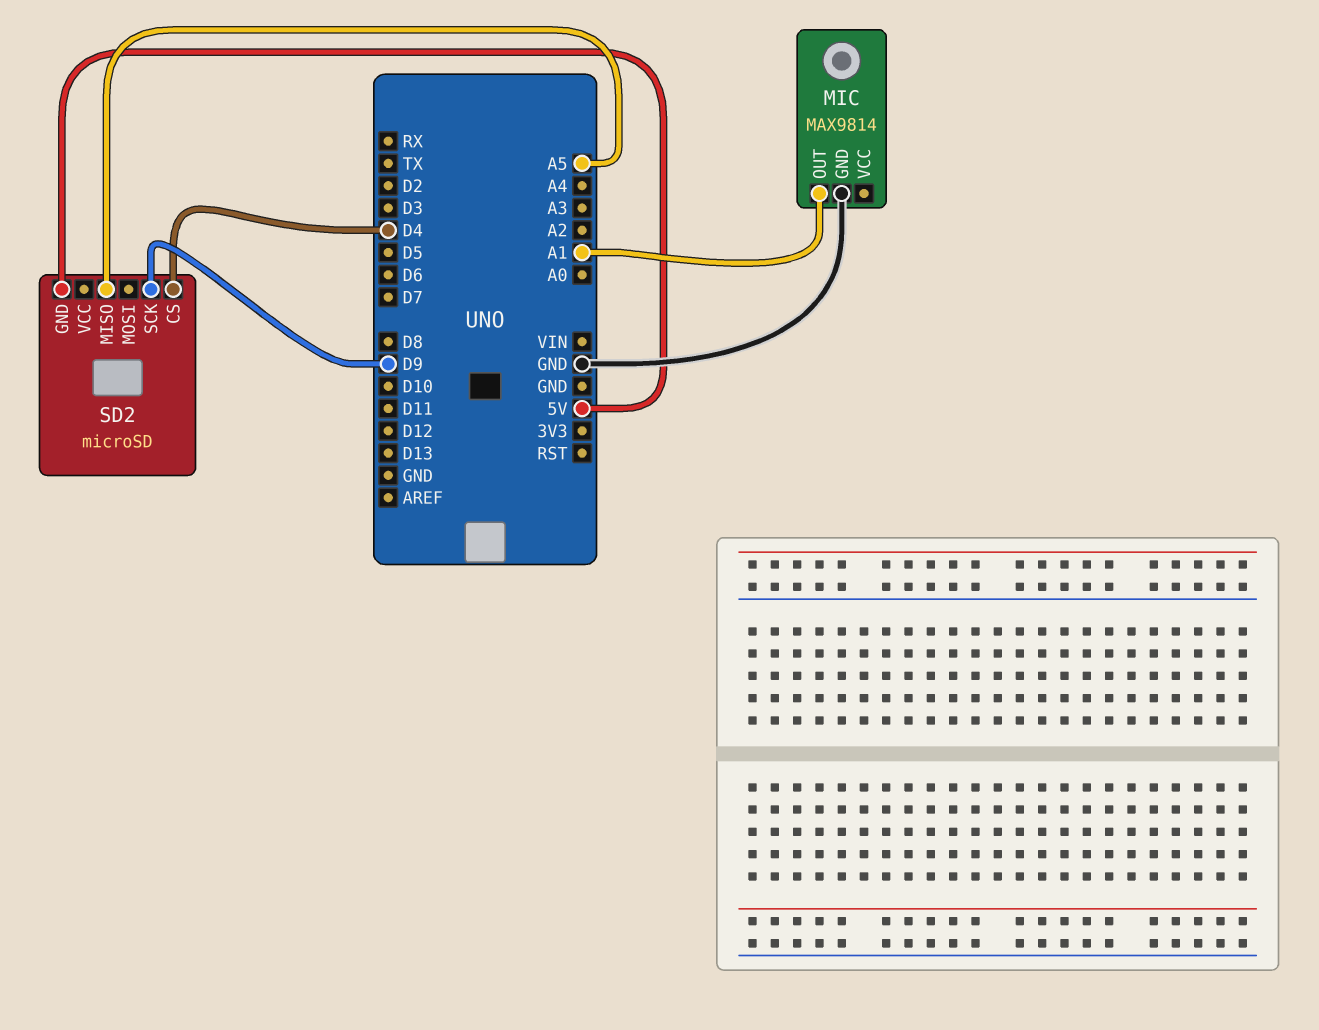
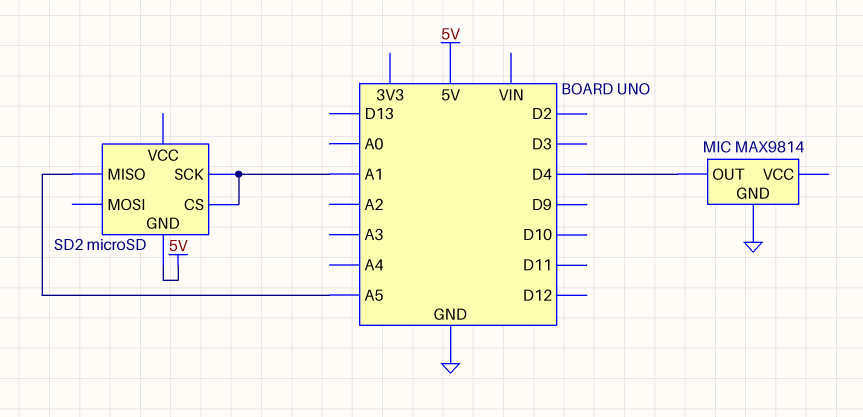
MIC pin OUT: A1 -> D4
SD2 pin CS: D4 -> A1
SD2 pin SCK: D9 -> A1

